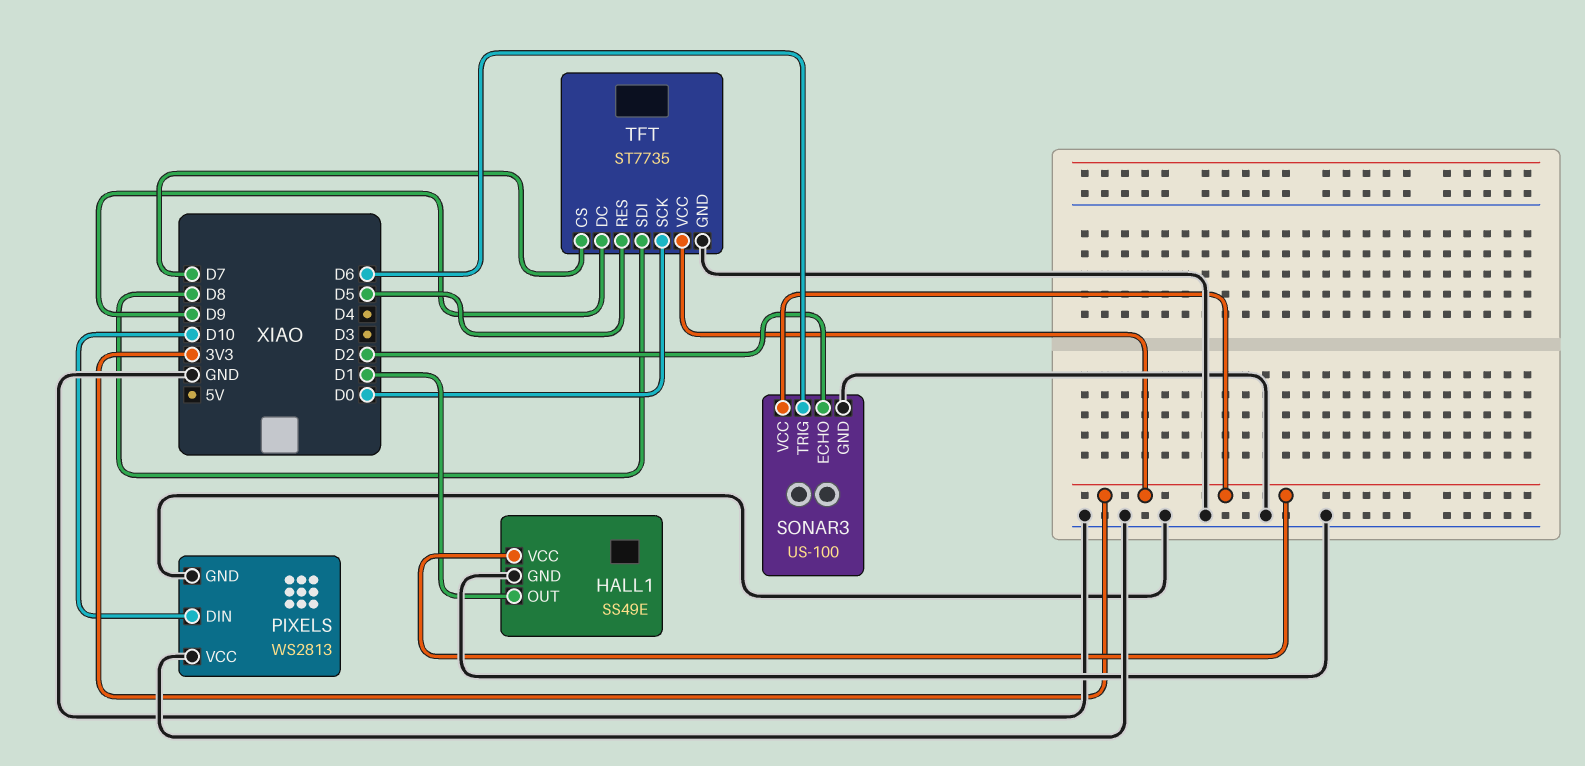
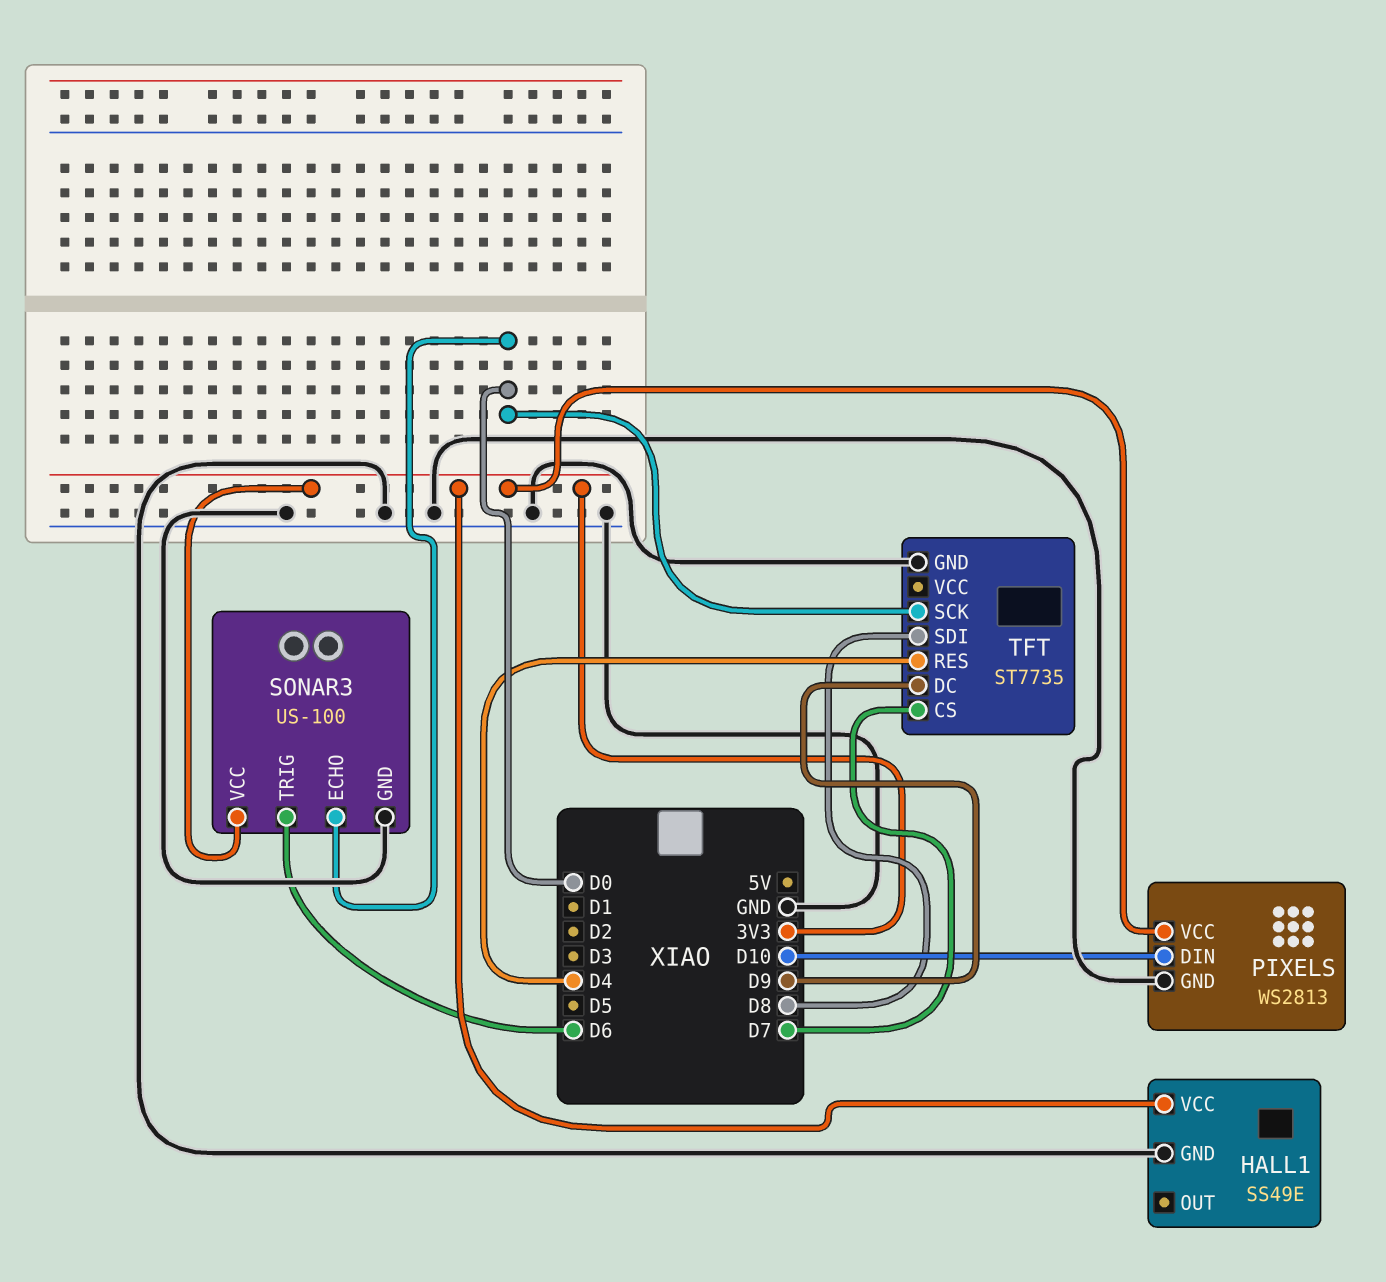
HALL1 pin OUT: D1 -> none
PIXELS pin VCC: GND -> 3V3
SONAR3 pin ECHO: D2 -> D0
TFT pin RES: D5 -> D4
TFT pin VCC: 3V3 -> none

